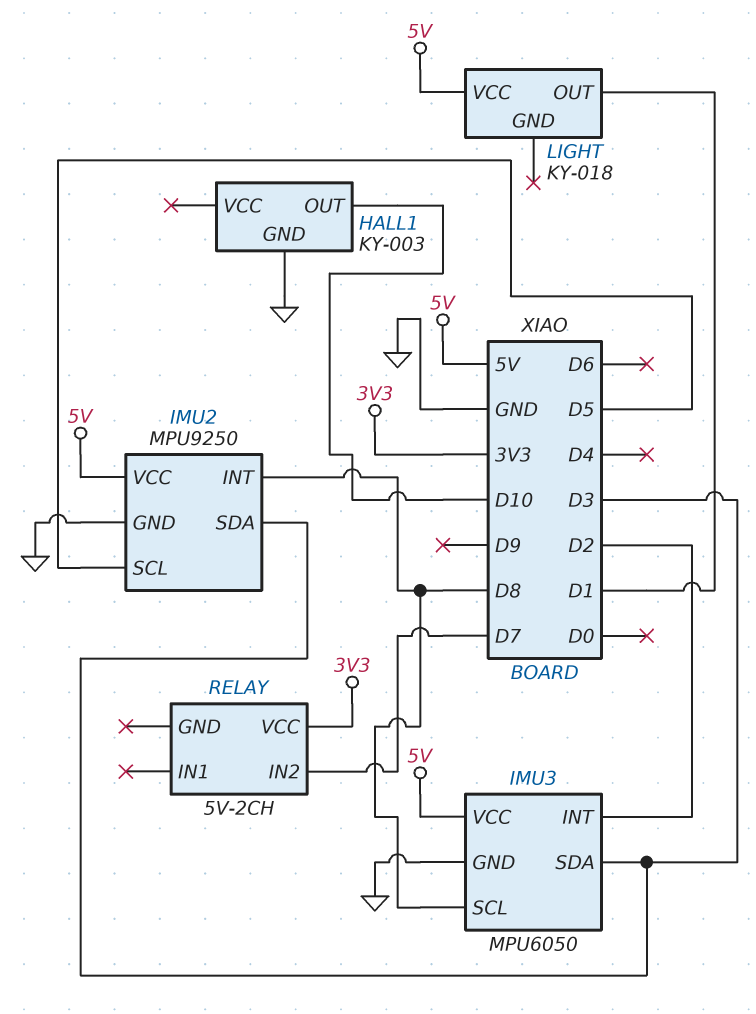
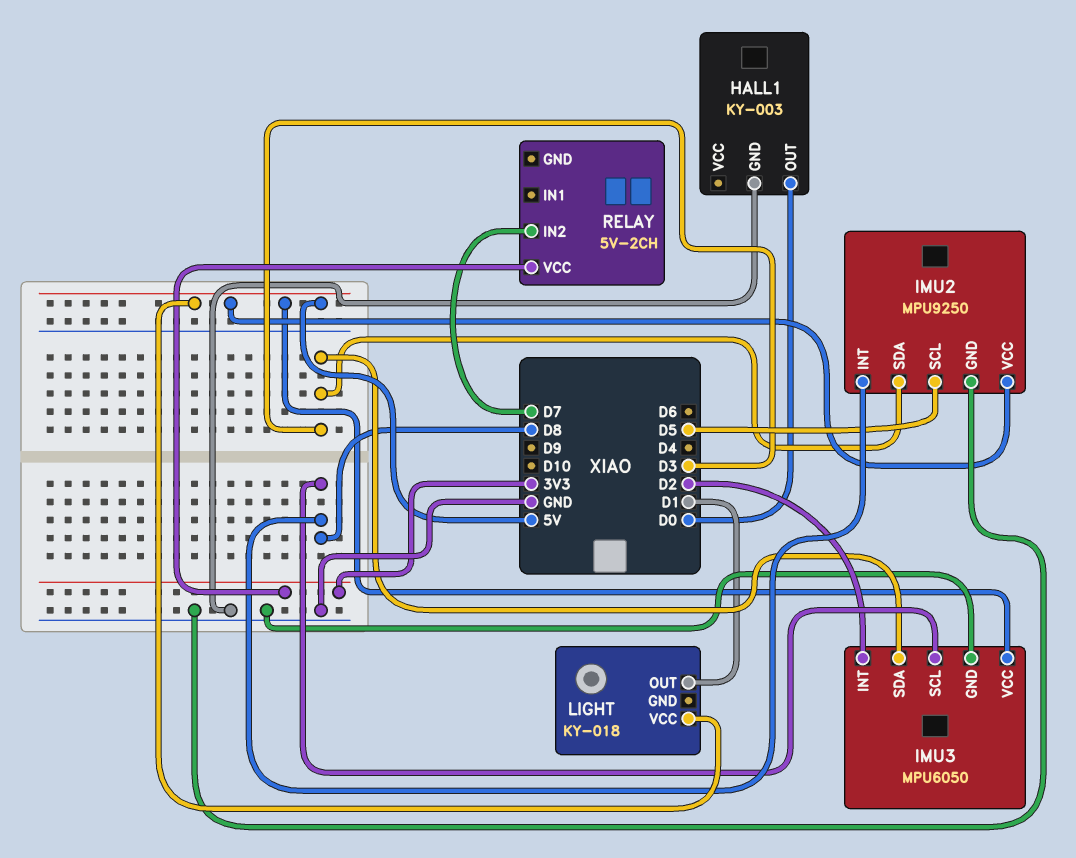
HALL1 pin OUT: D10 -> D0

